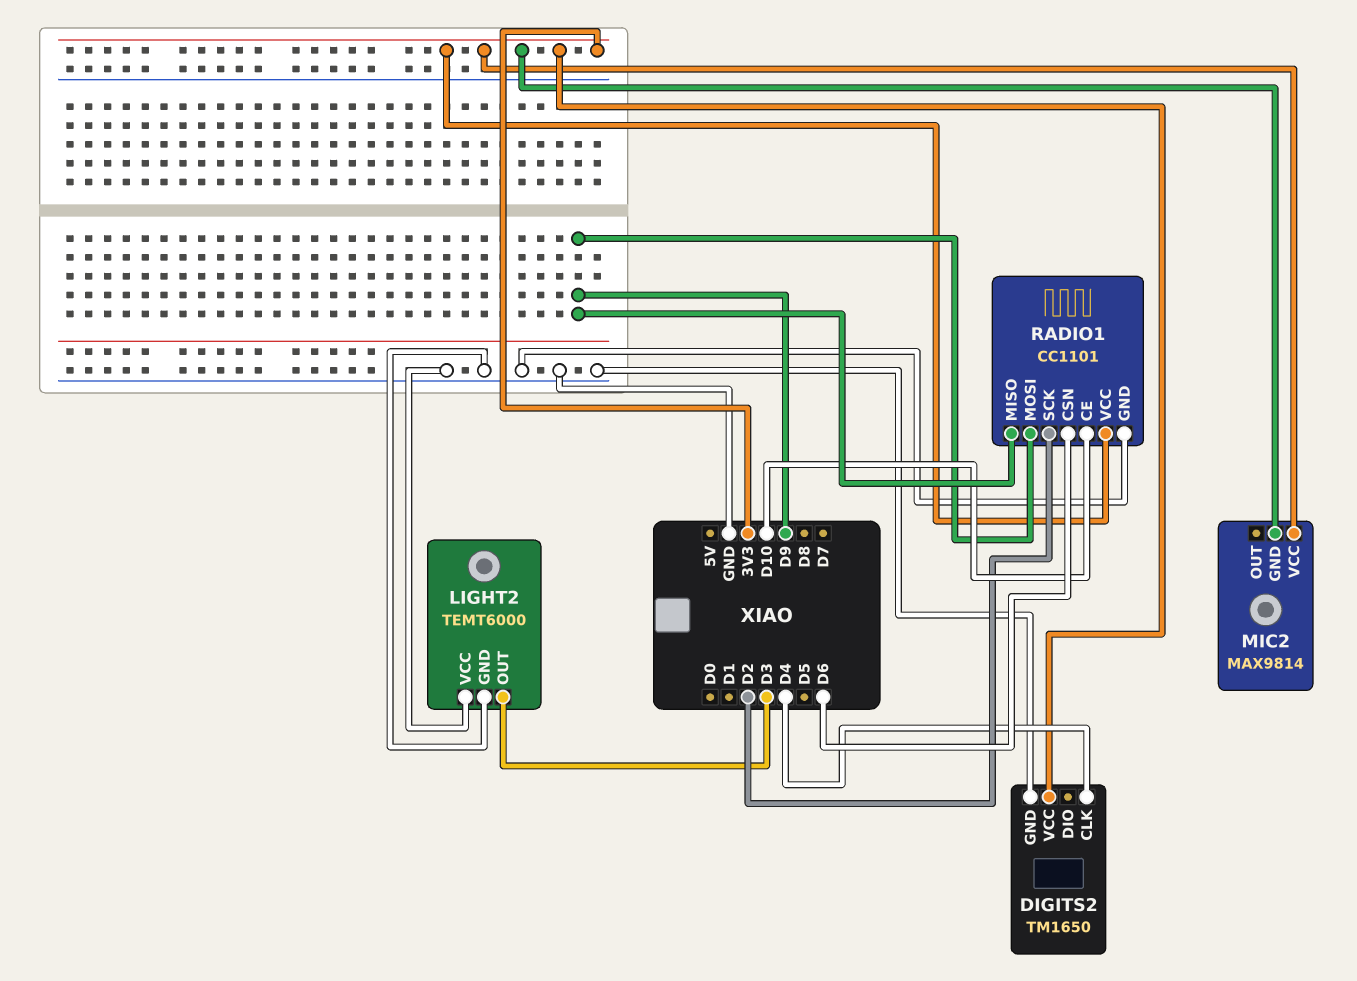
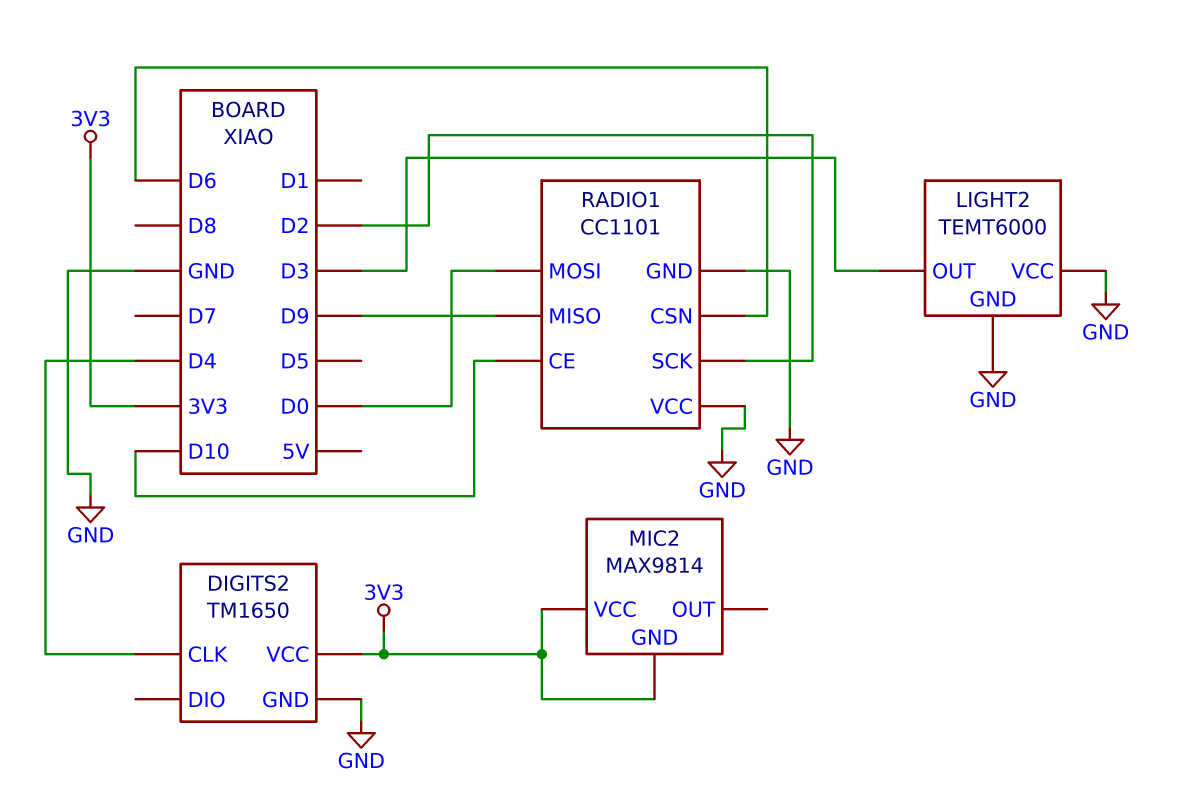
RADIO1 pin MOSI: D9 -> D0
RADIO1 pin VCC: 3V3 -> GND

